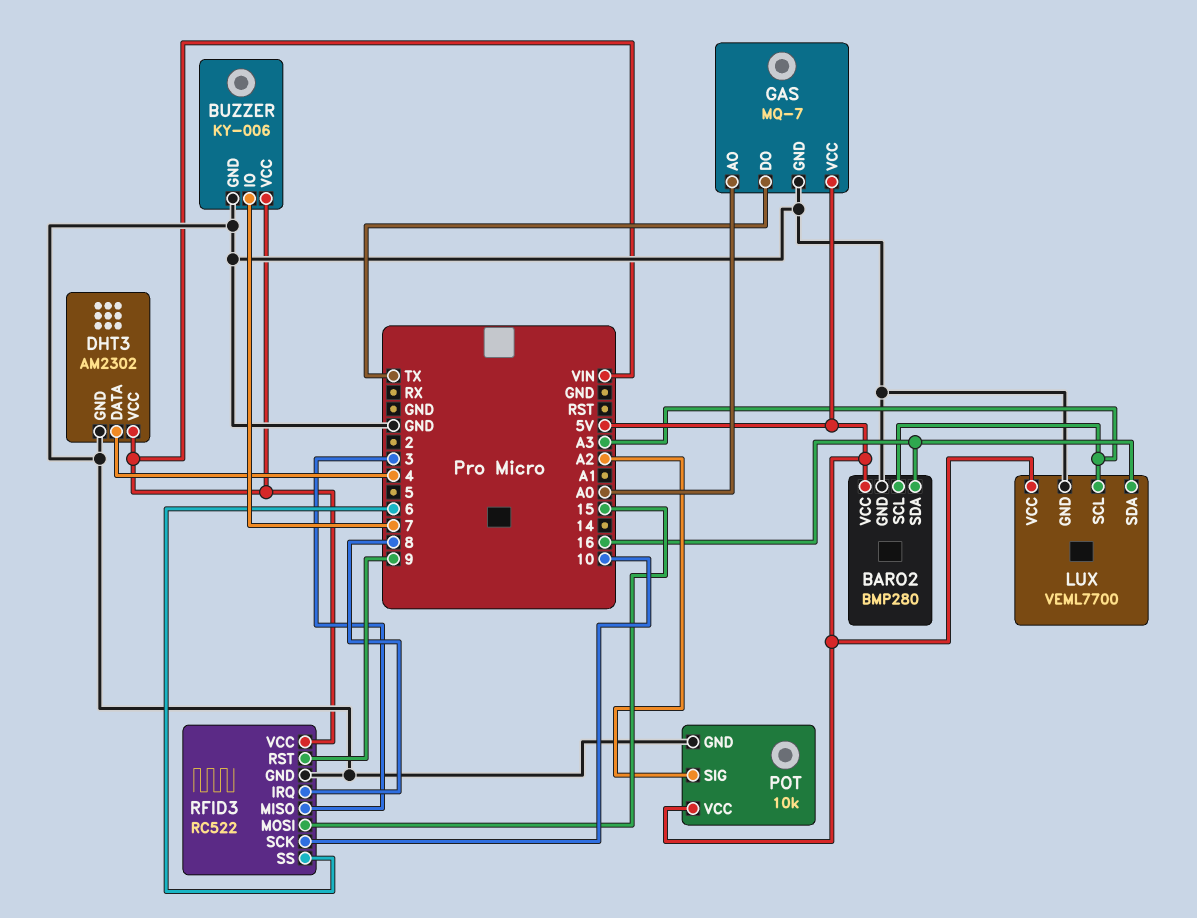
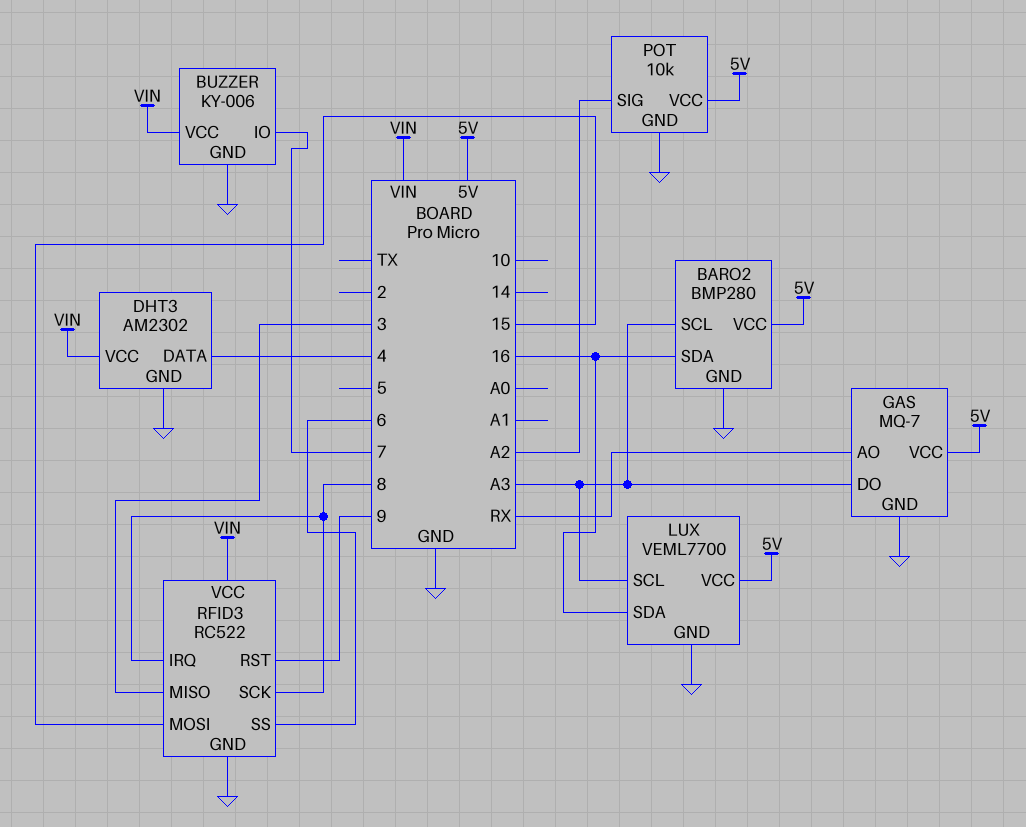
GAS pin AO: A0 -> RX
GAS pin DO: TX -> A3
RFID3 pin SCK: 10 -> 8

